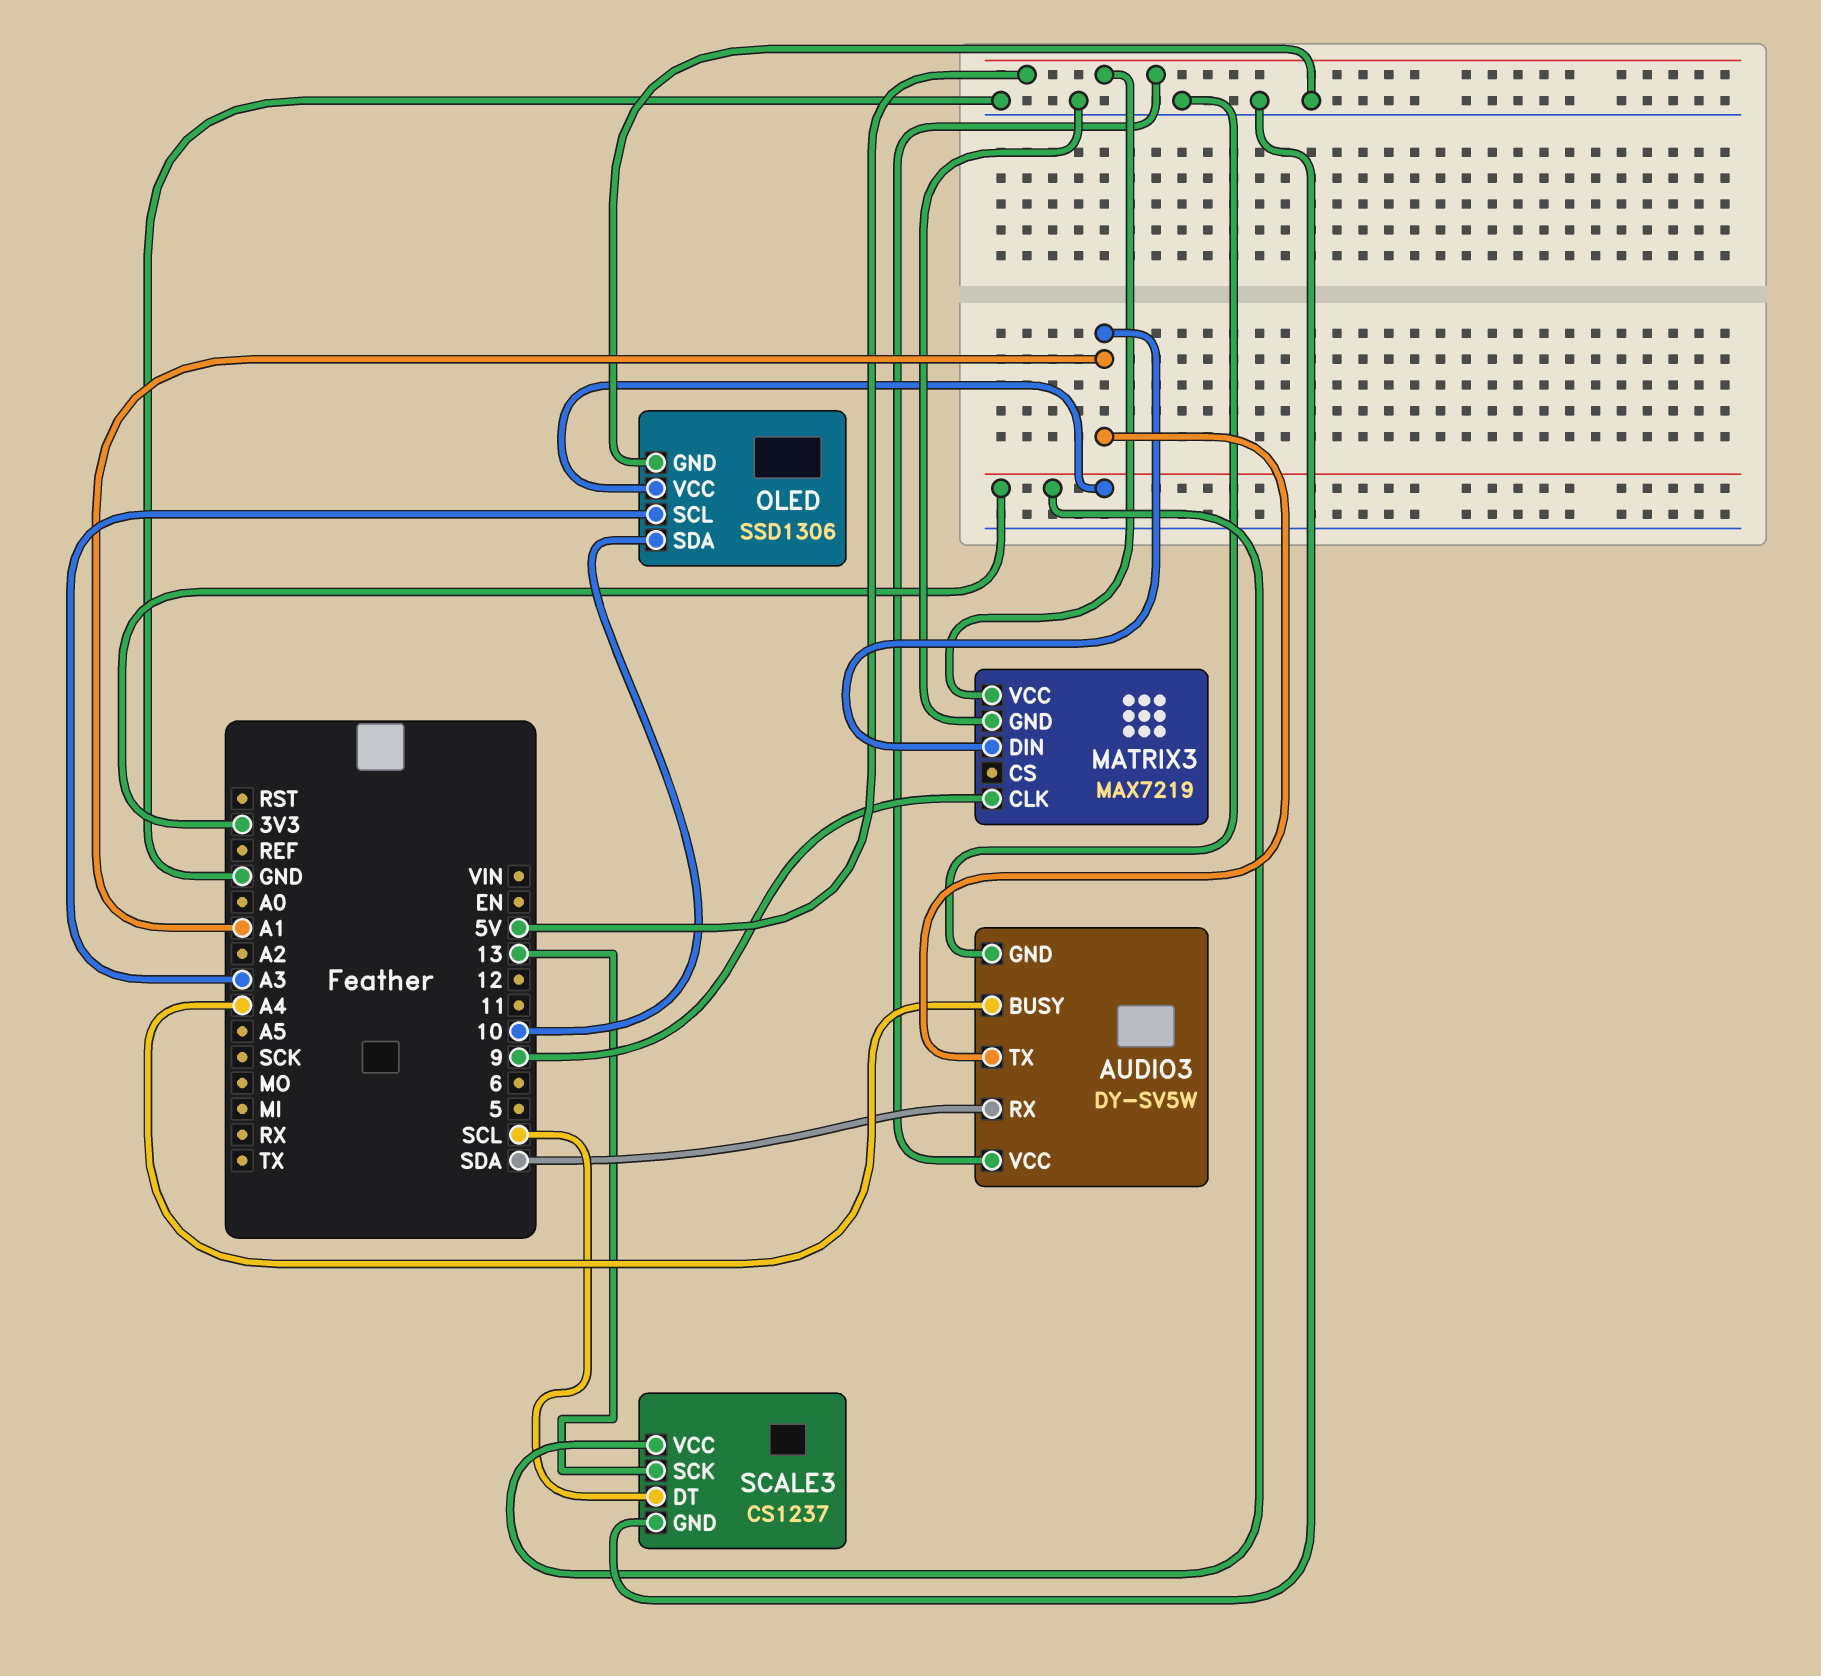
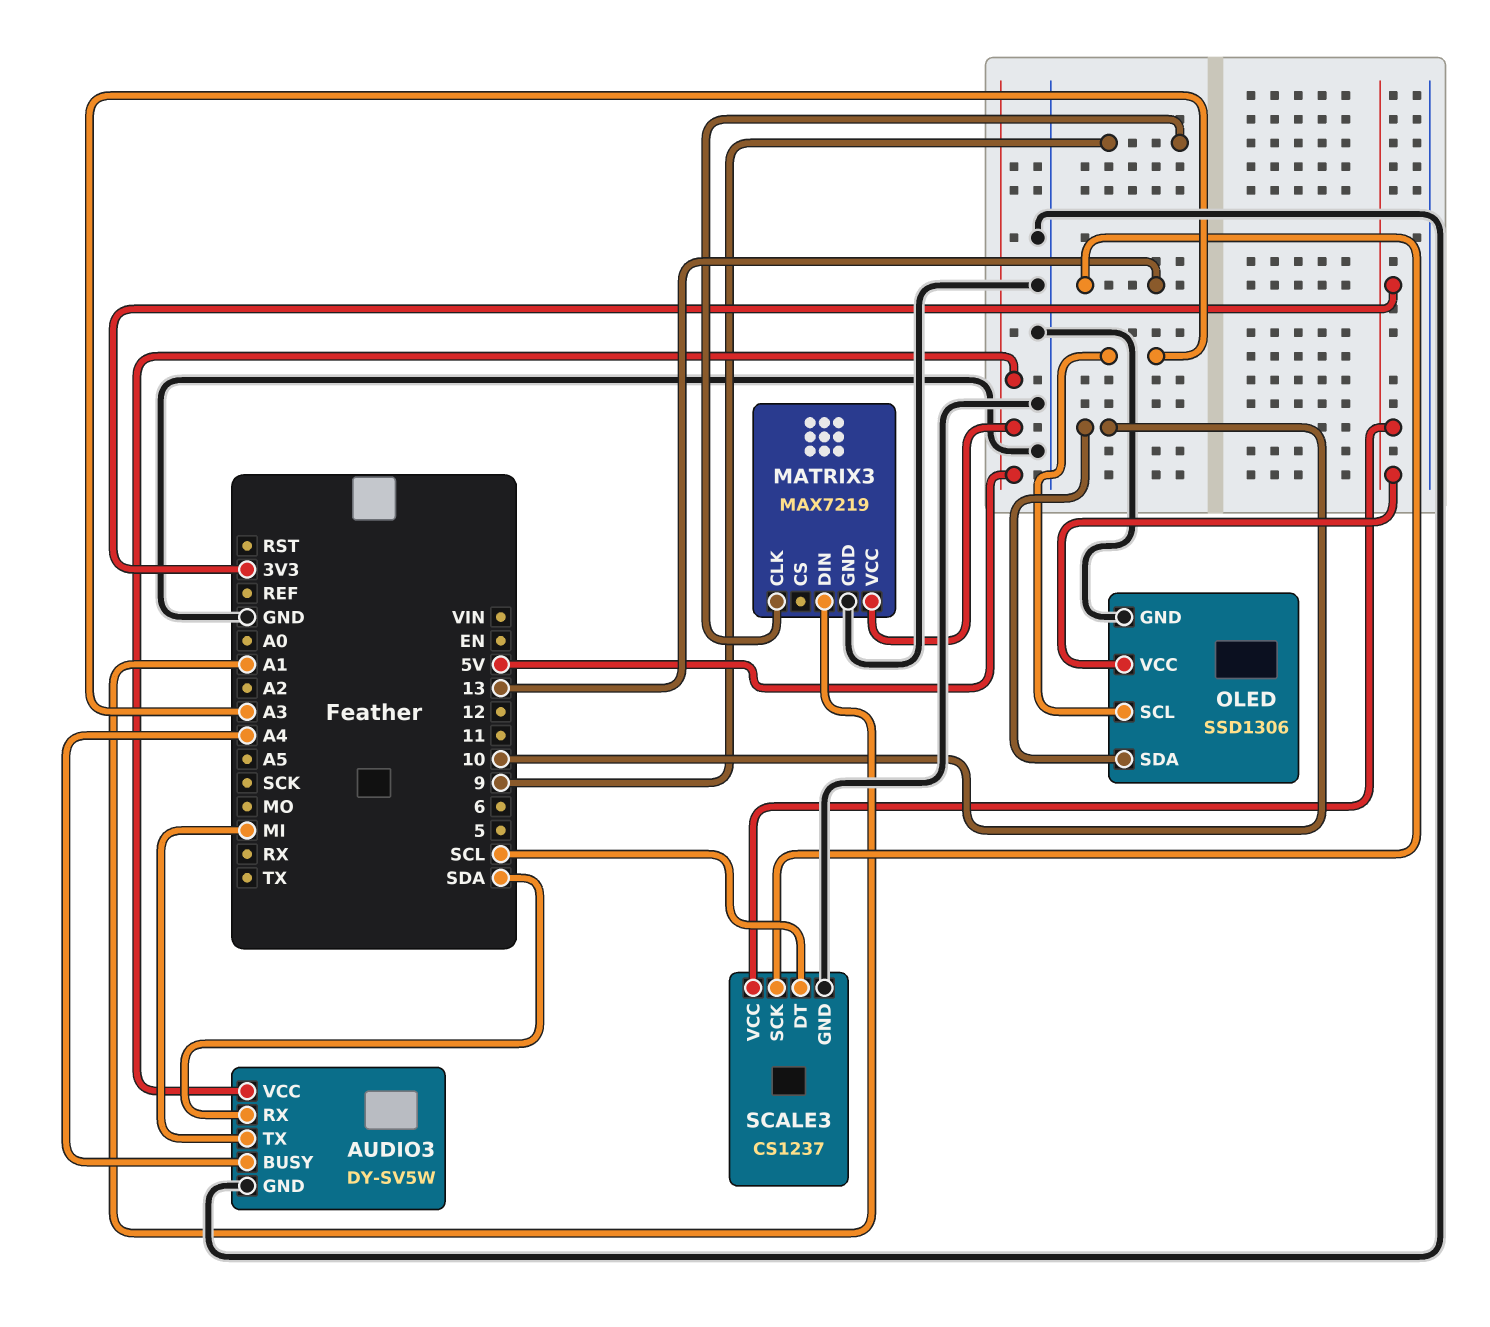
AUDIO3 pin TX: A1 -> MI

